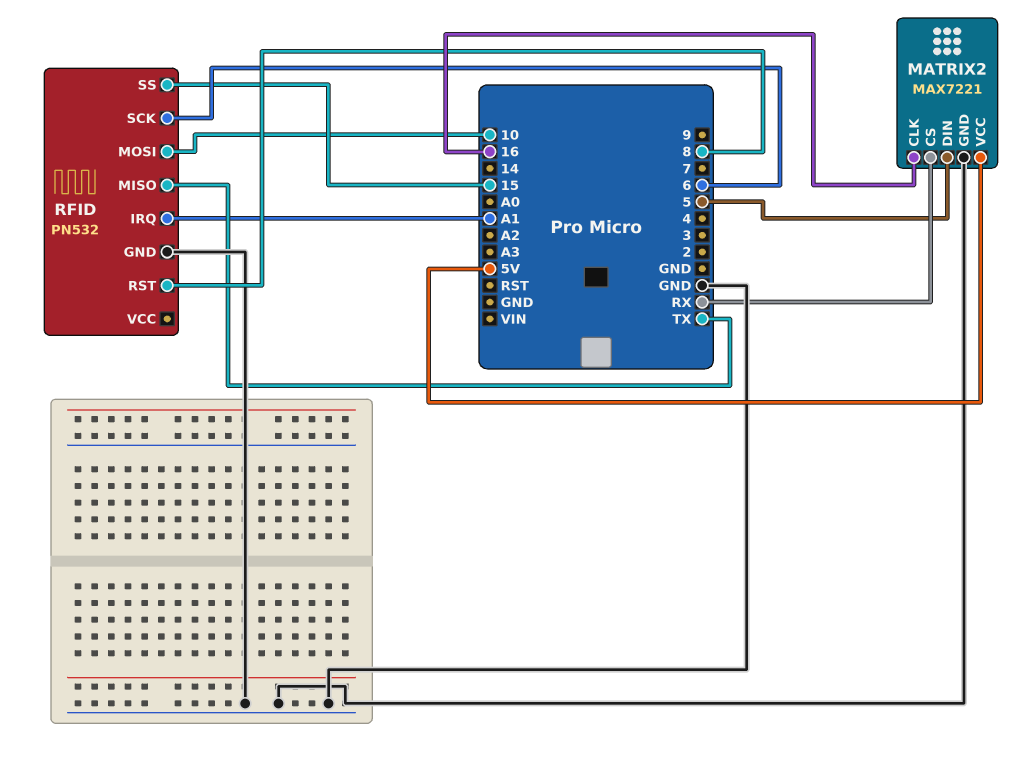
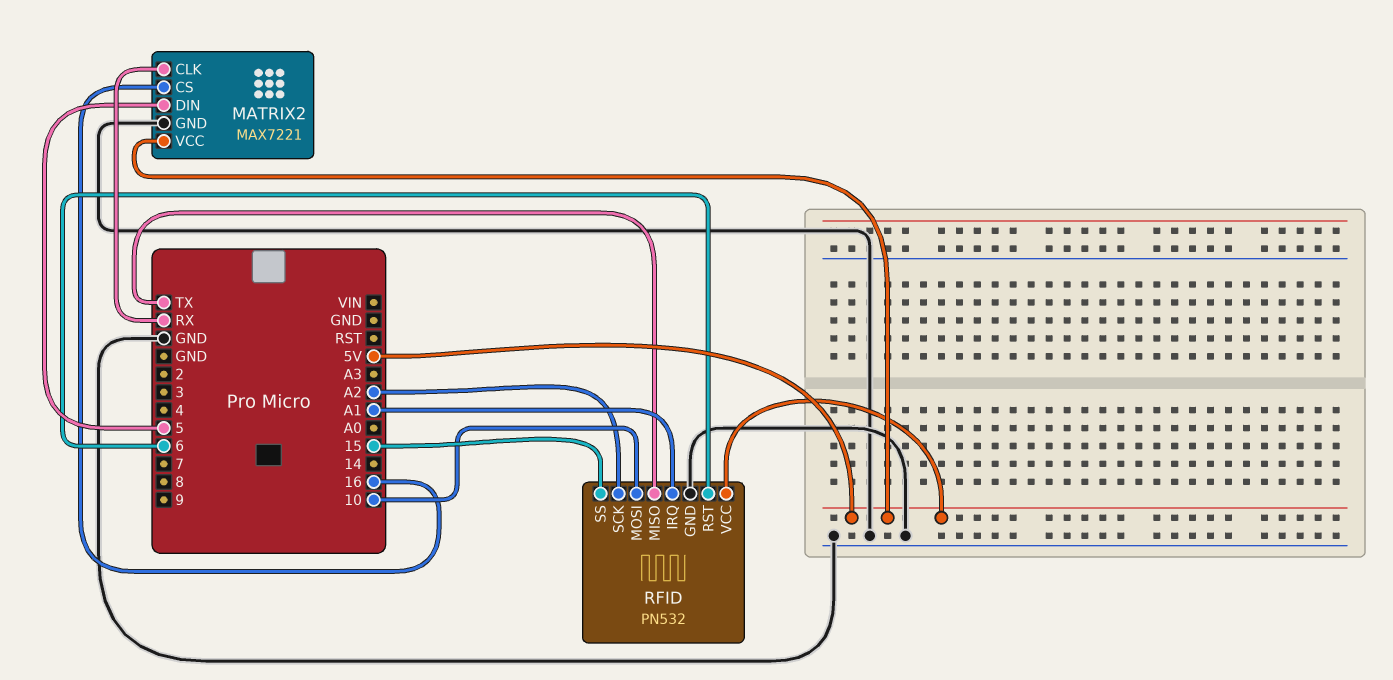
MATRIX2 pin CLK: 16 -> RX
MATRIX2 pin CS: RX -> 16
RFID pin RST: 8 -> 6
RFID pin SCK: 6 -> A2
RFID pin VCC: none -> 5V

